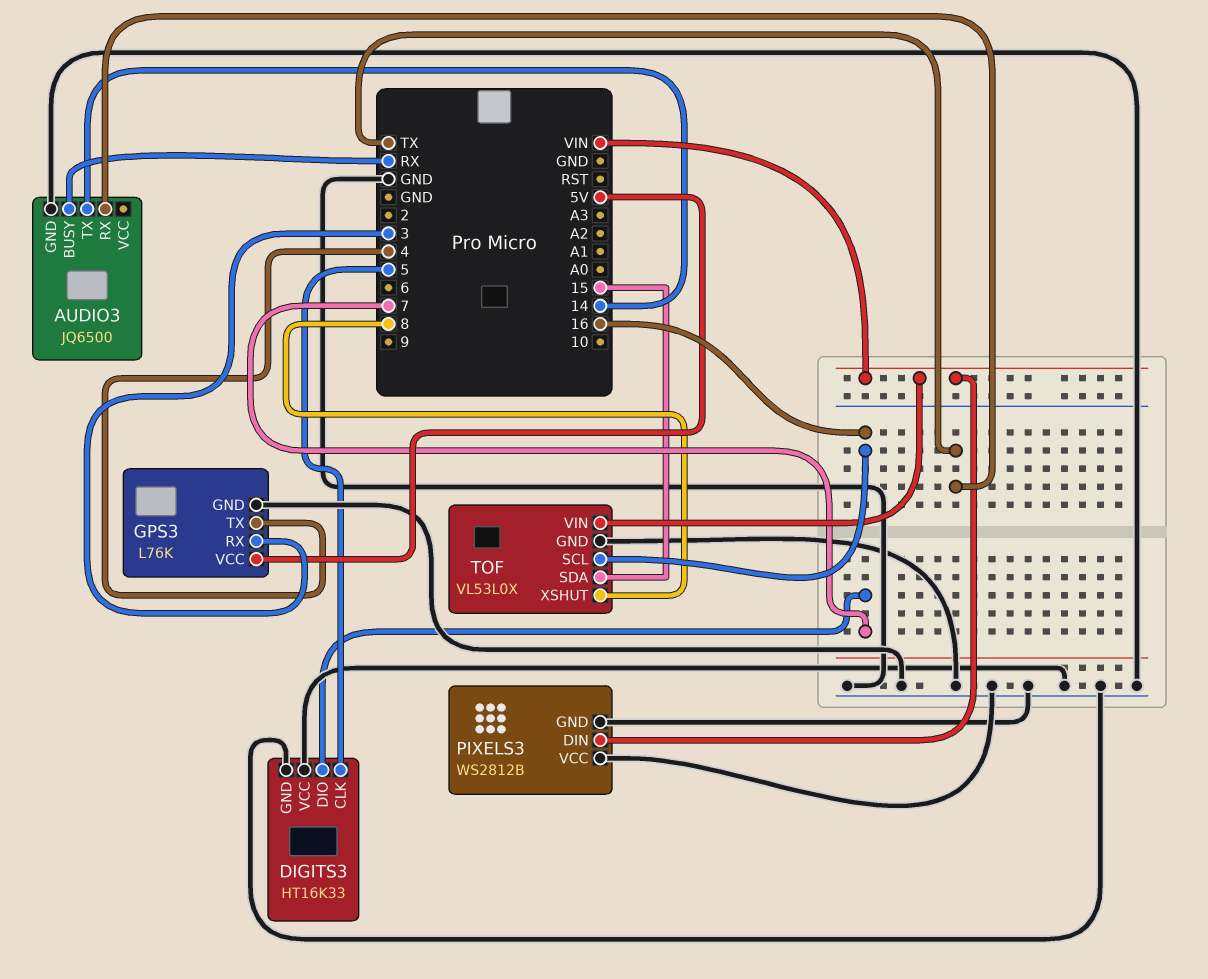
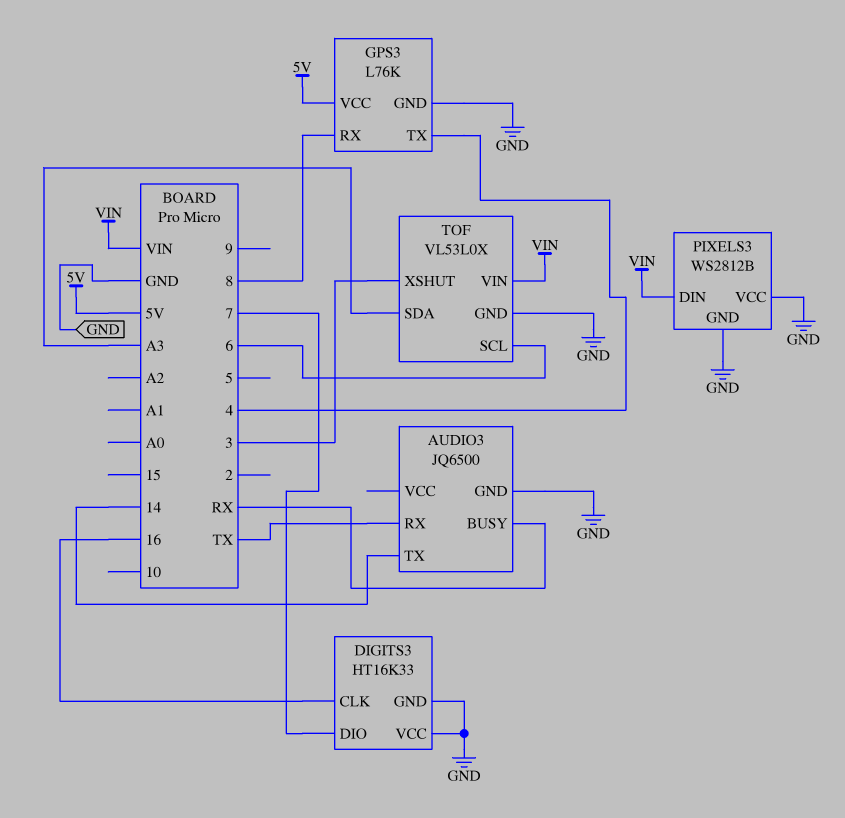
DIGITS3 pin CLK: 5 -> 16
GPS3 pin RX: 3 -> 8
TOF pin SCL: 16 -> 6
TOF pin SDA: 15 -> A3
TOF pin XSHUT: 8 -> 3

